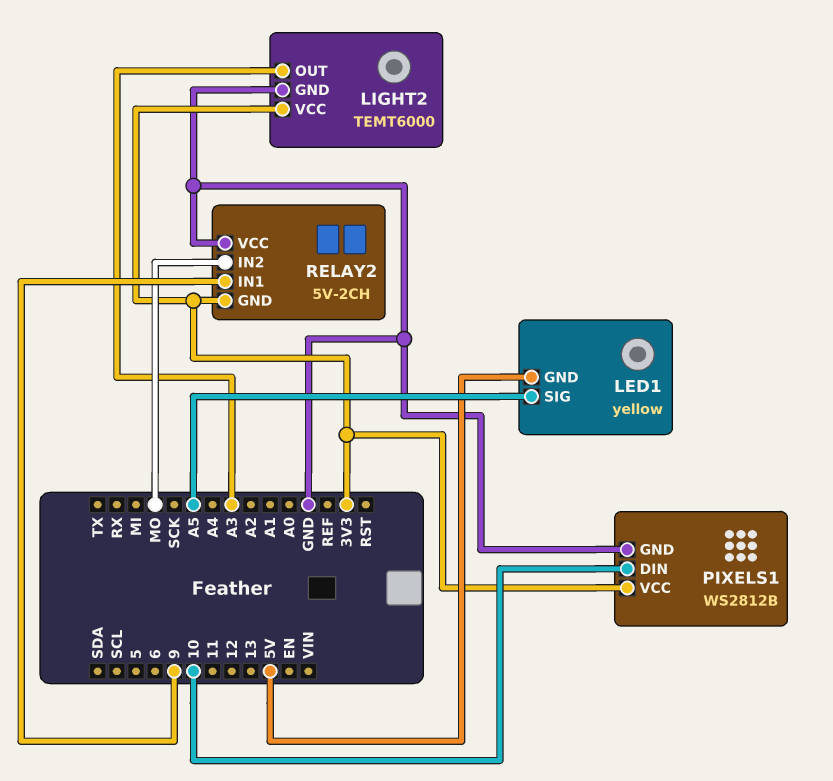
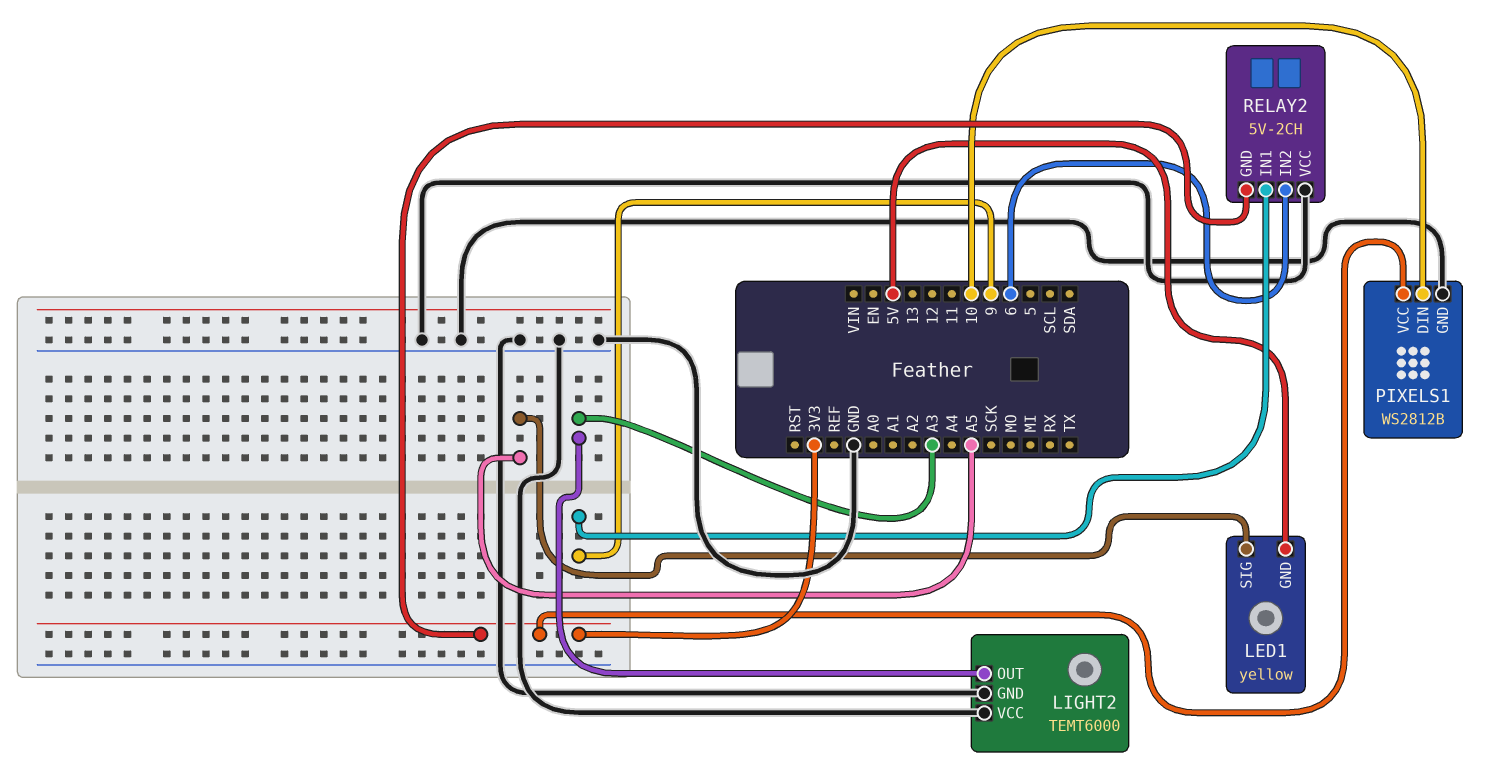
LIGHT2 pin VCC: 3V3 -> GND
RELAY2 pin IN2: MO -> 6

